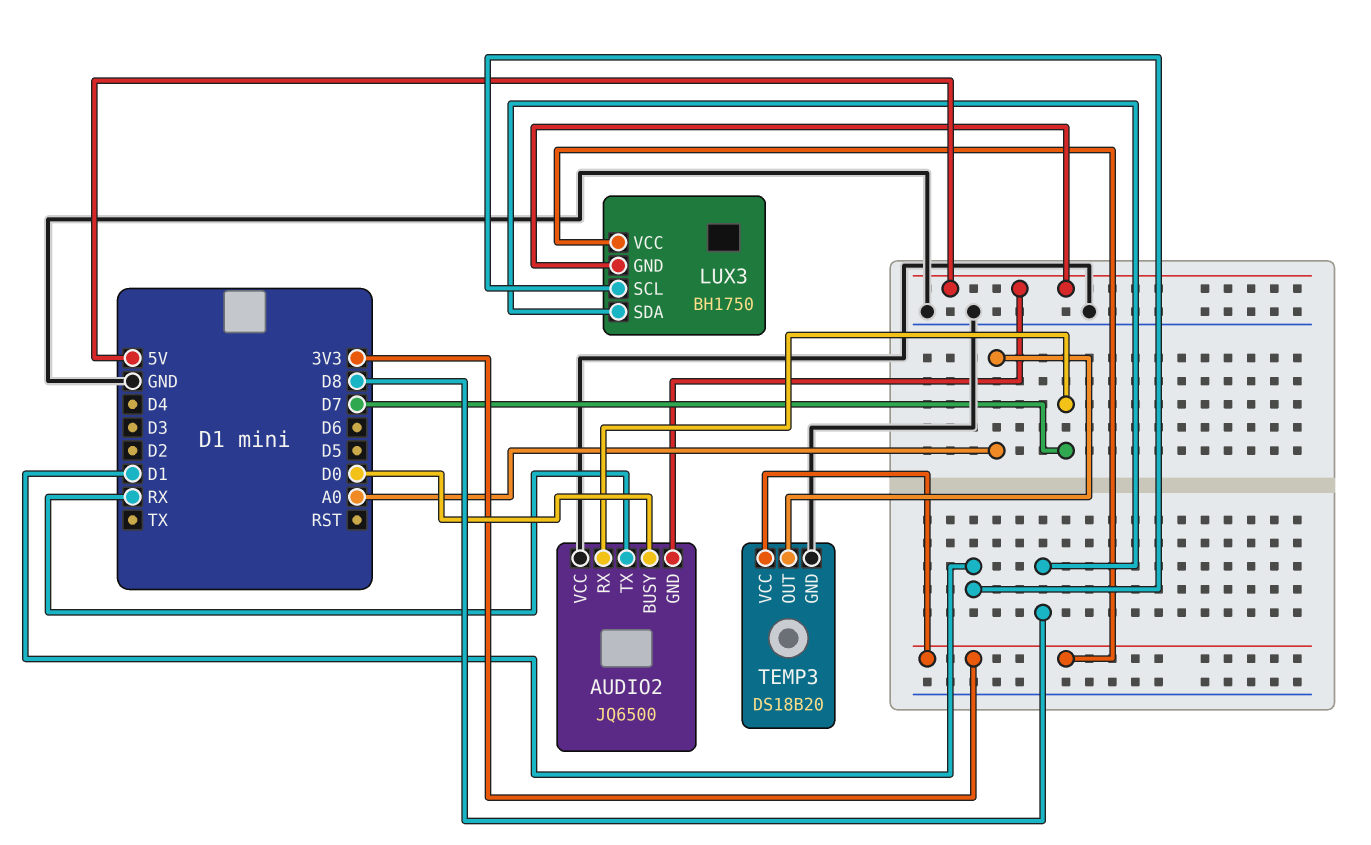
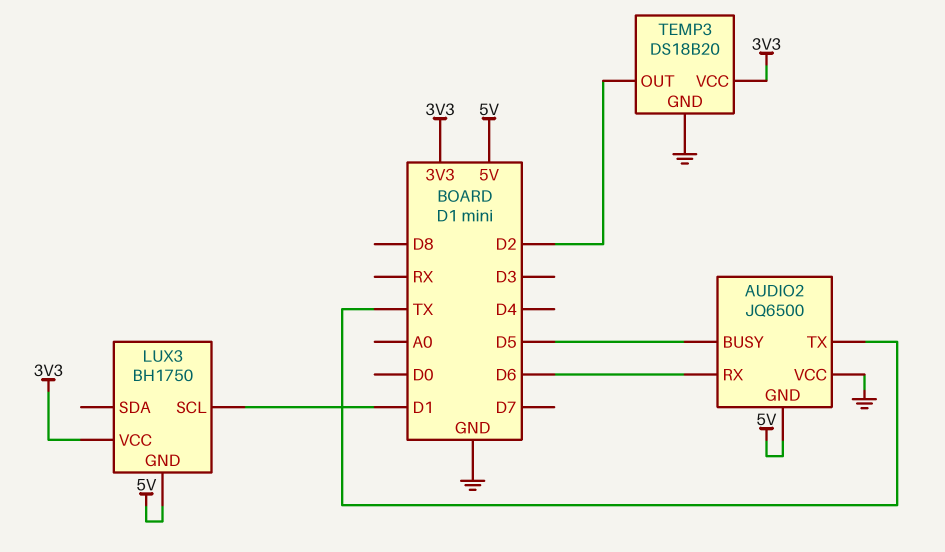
AUDIO2 pin BUSY: D0 -> D5
AUDIO2 pin RX: D7 -> D6
AUDIO2 pin TX: RX -> TX
LUX3 pin SDA: D8 -> none
TEMP3 pin OUT: A0 -> D2

